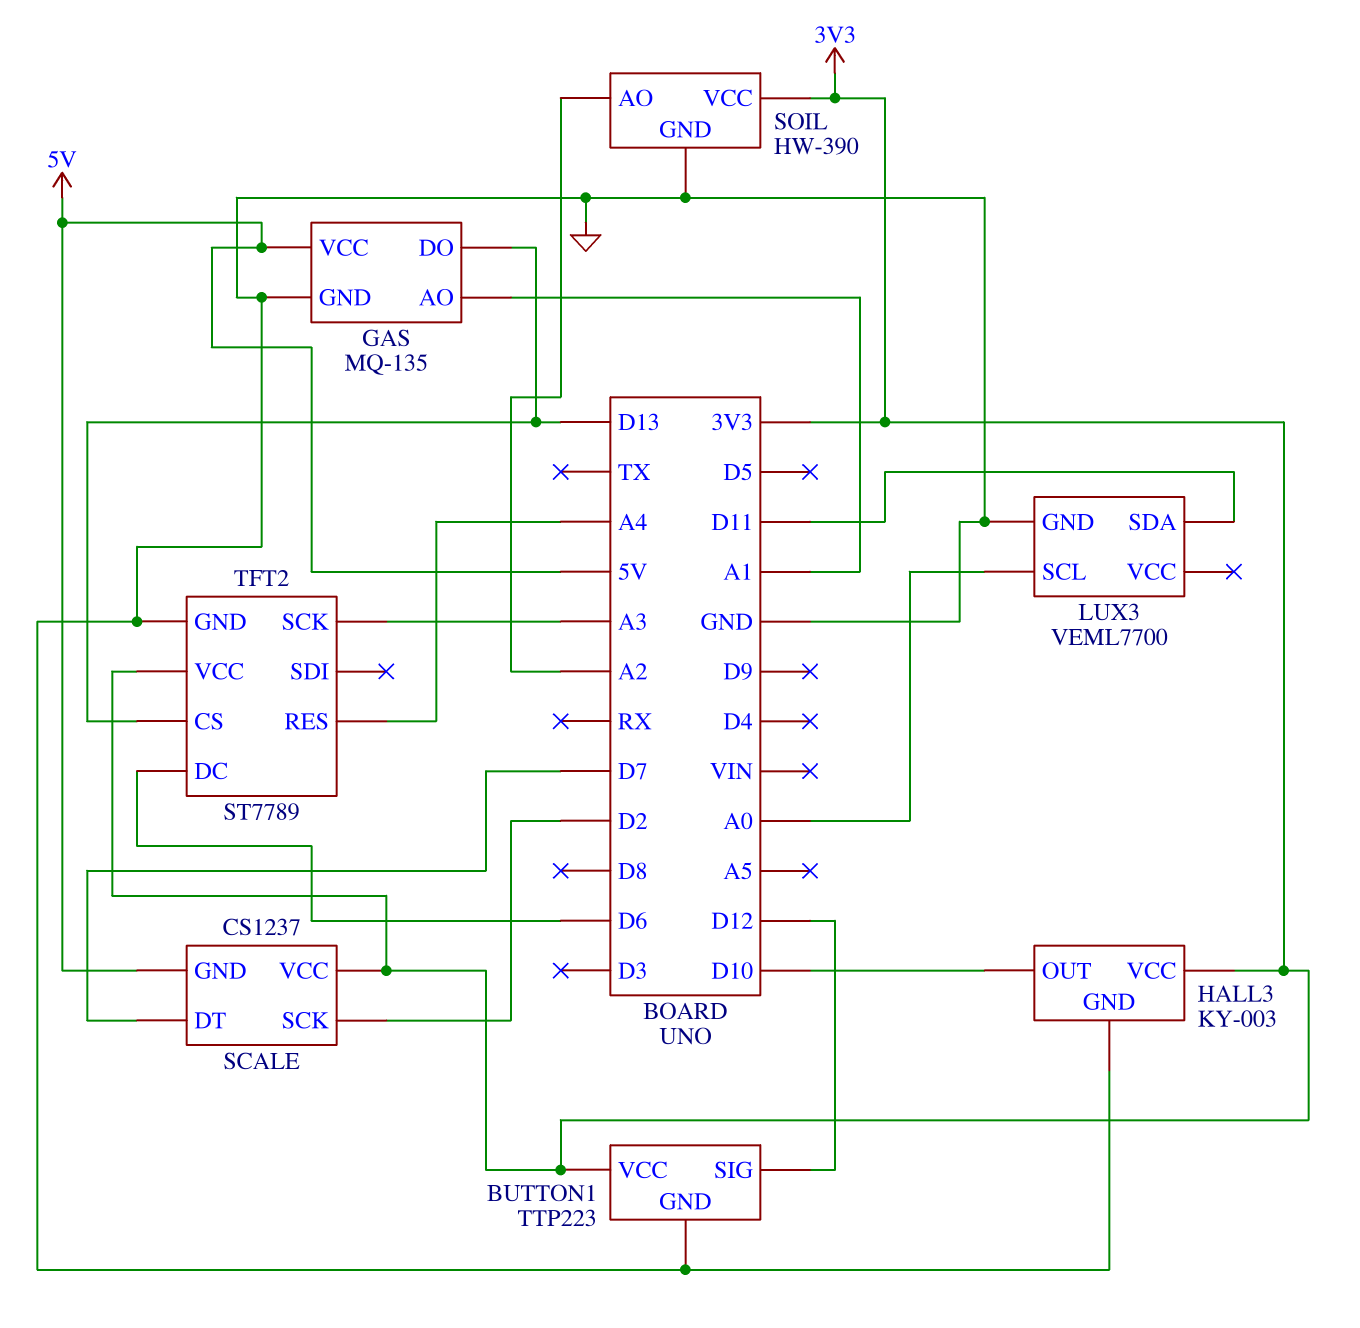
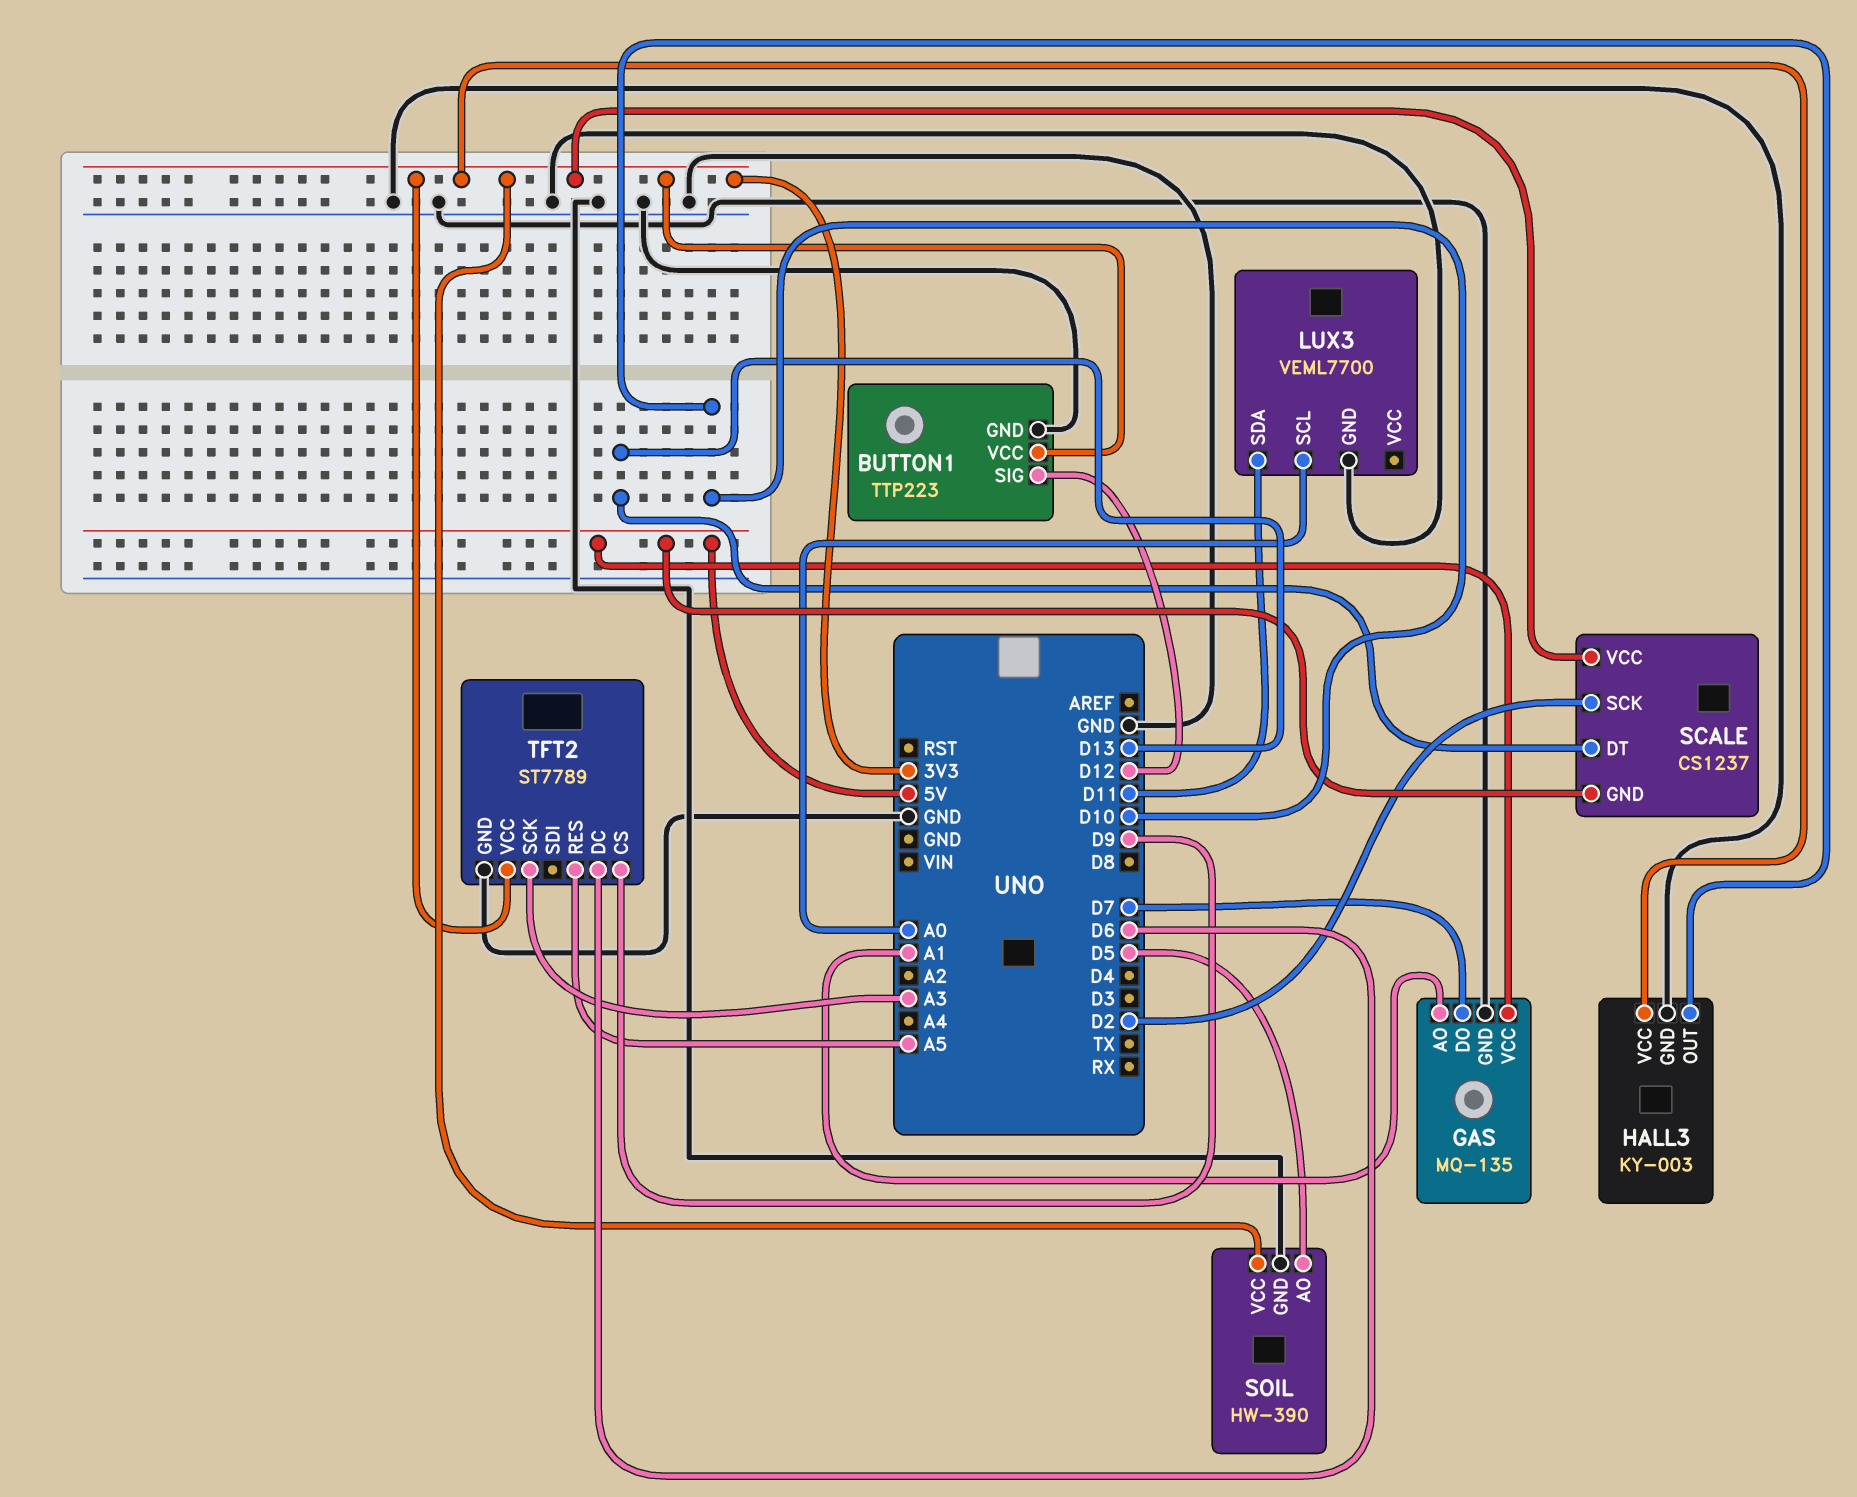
GAS pin DO: D13 -> D7
SCALE pin DT: D7 -> D13
SOIL pin AO: A2 -> D5
TFT2 pin CS: D13 -> D9
TFT2 pin RES: A4 -> A5

